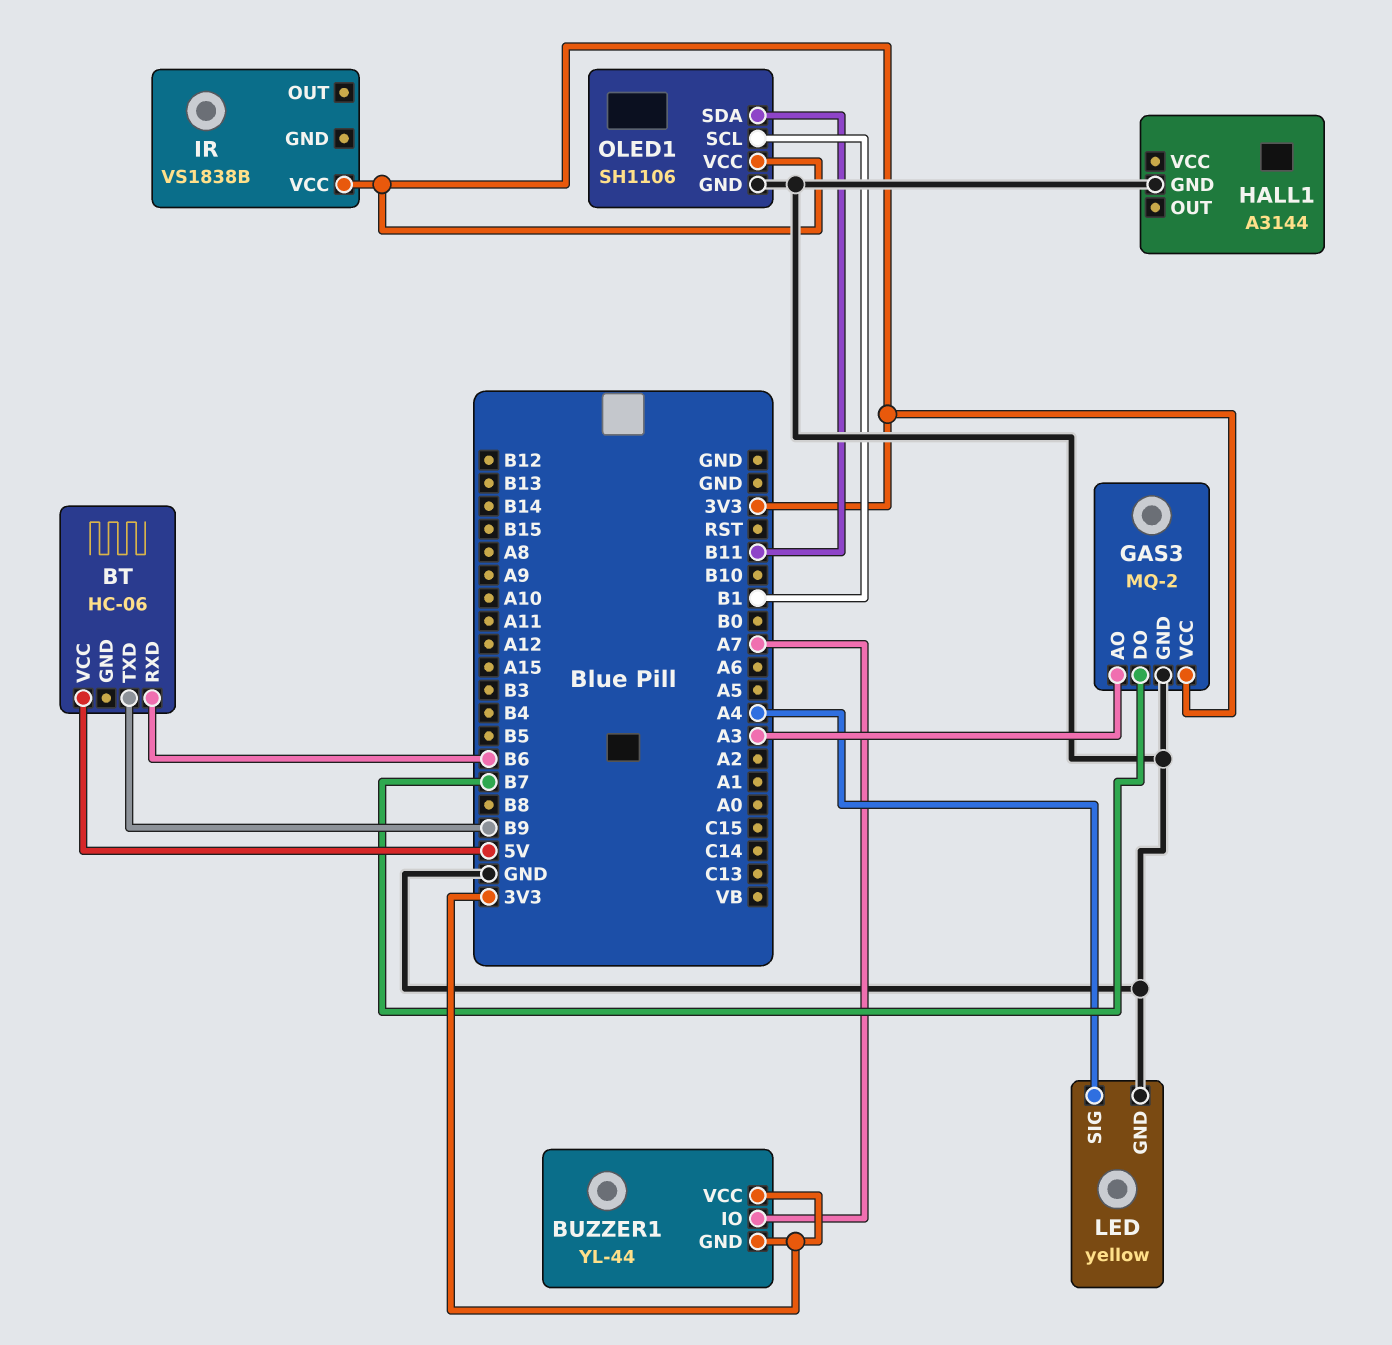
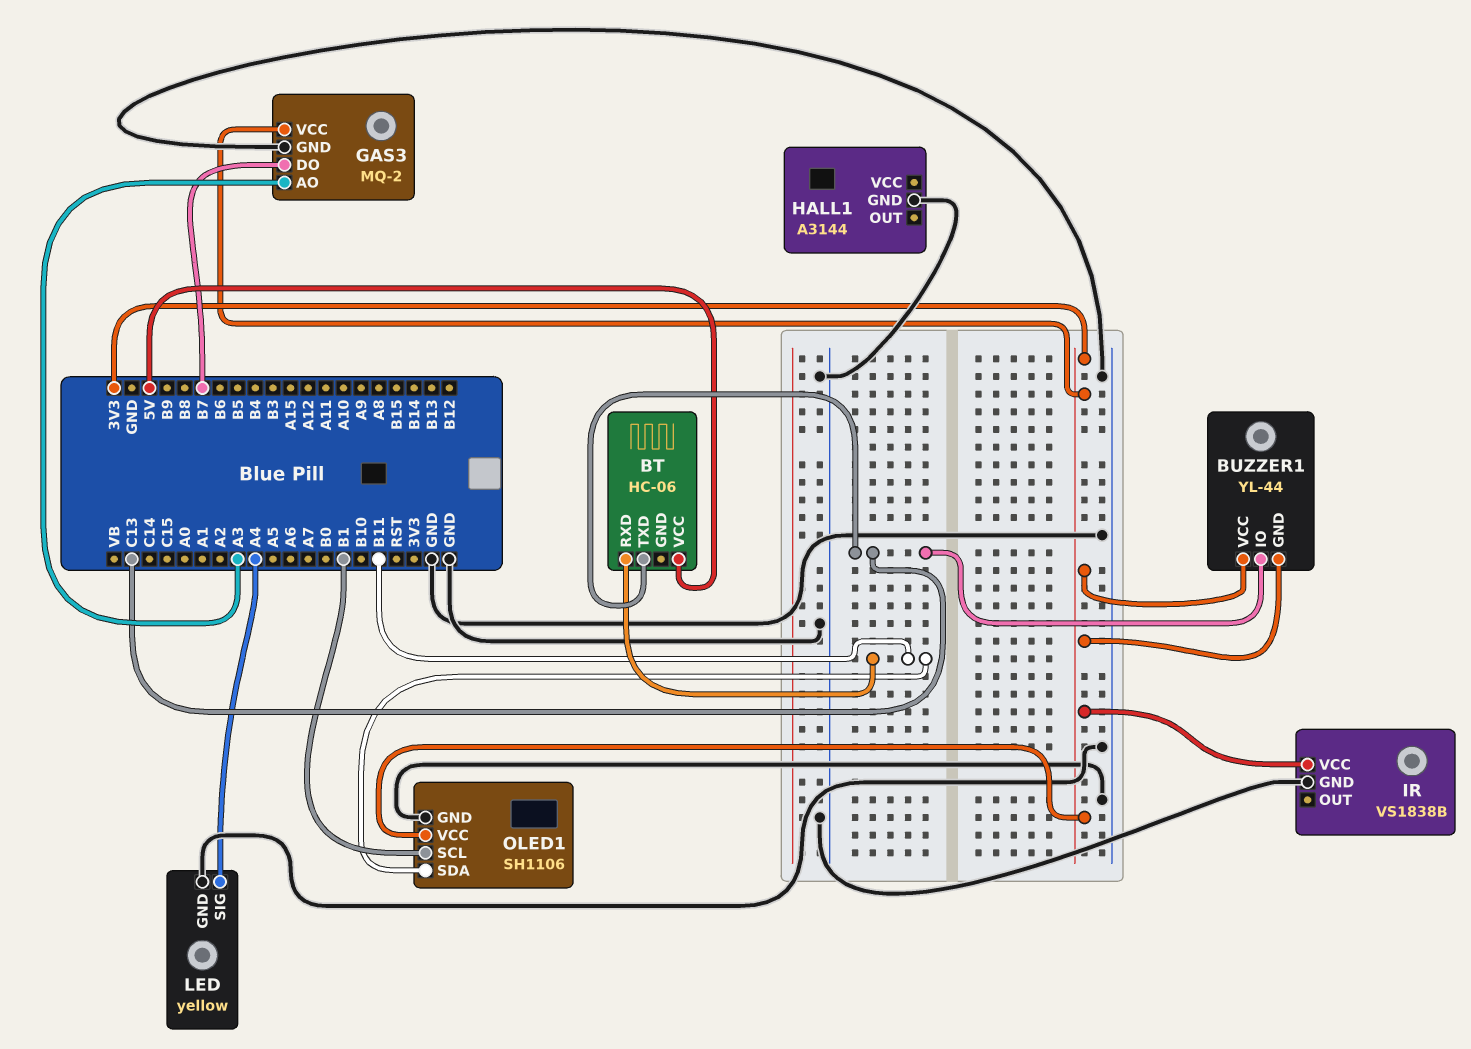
BT pin RXD: B6 -> B11
BT pin TXD: B9 -> C13
BUZZER1 pin IO: A7 -> C13
IR pin GND: none -> GND

